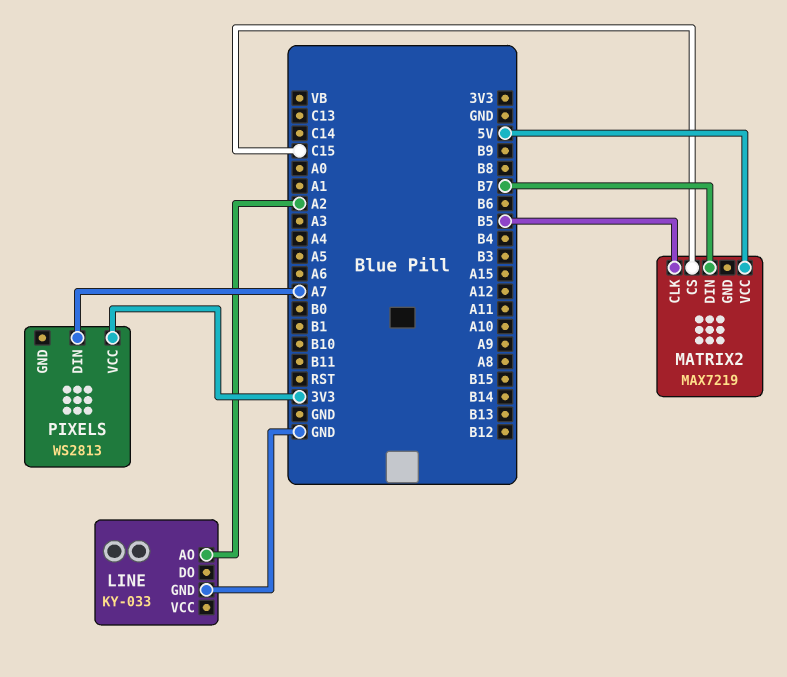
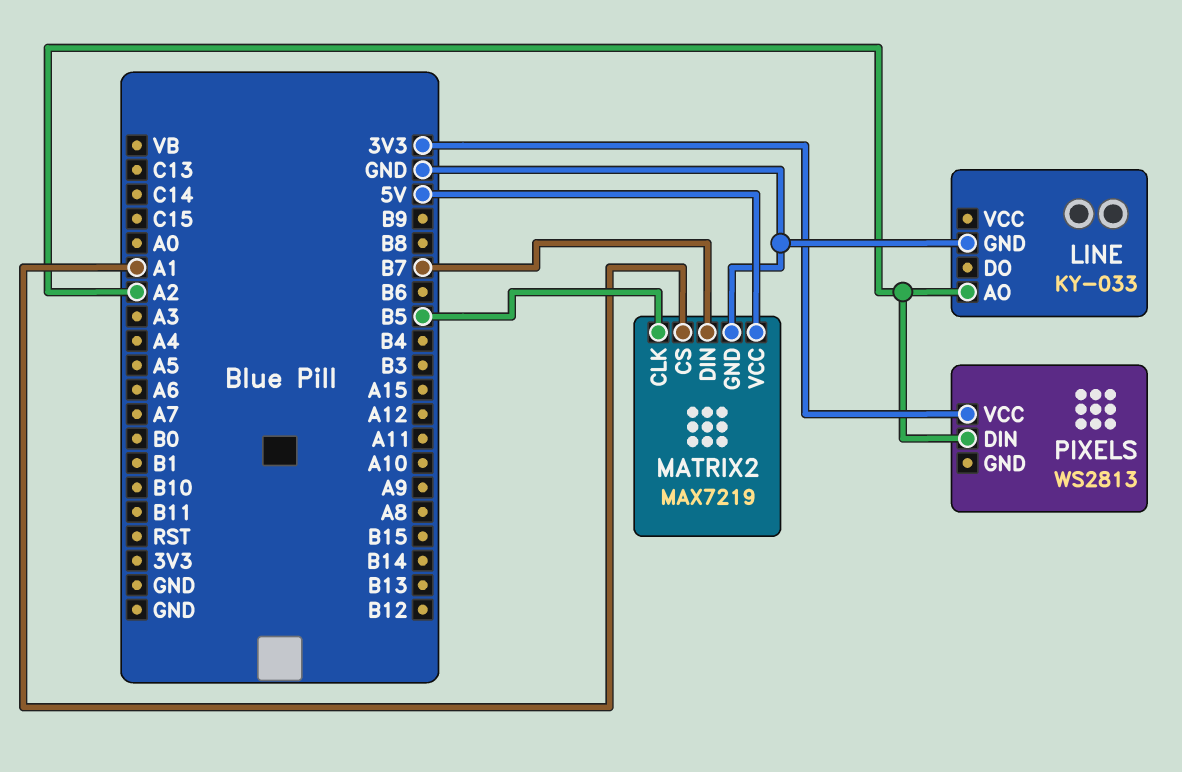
MATRIX2 pin CS: C15 -> A1
MATRIX2 pin GND: none -> GND
PIXELS pin DIN: A7 -> A2

